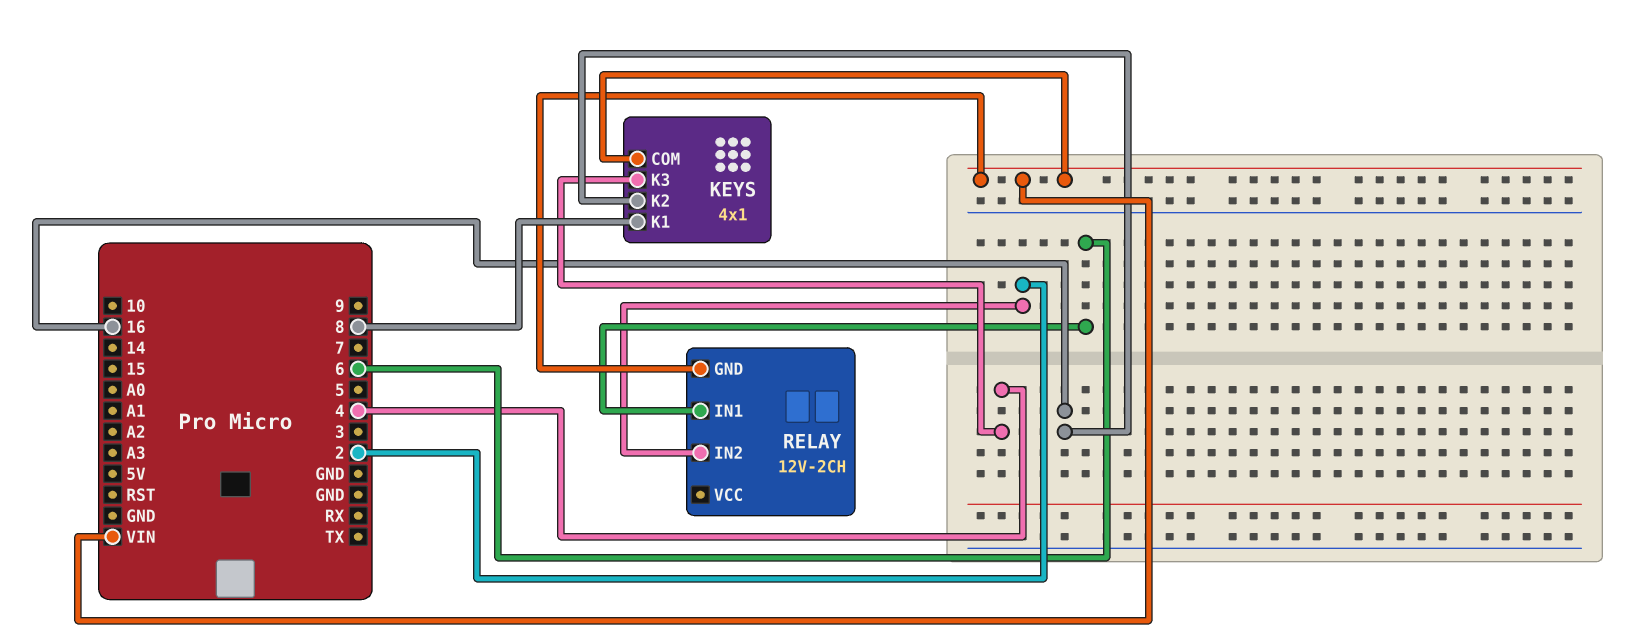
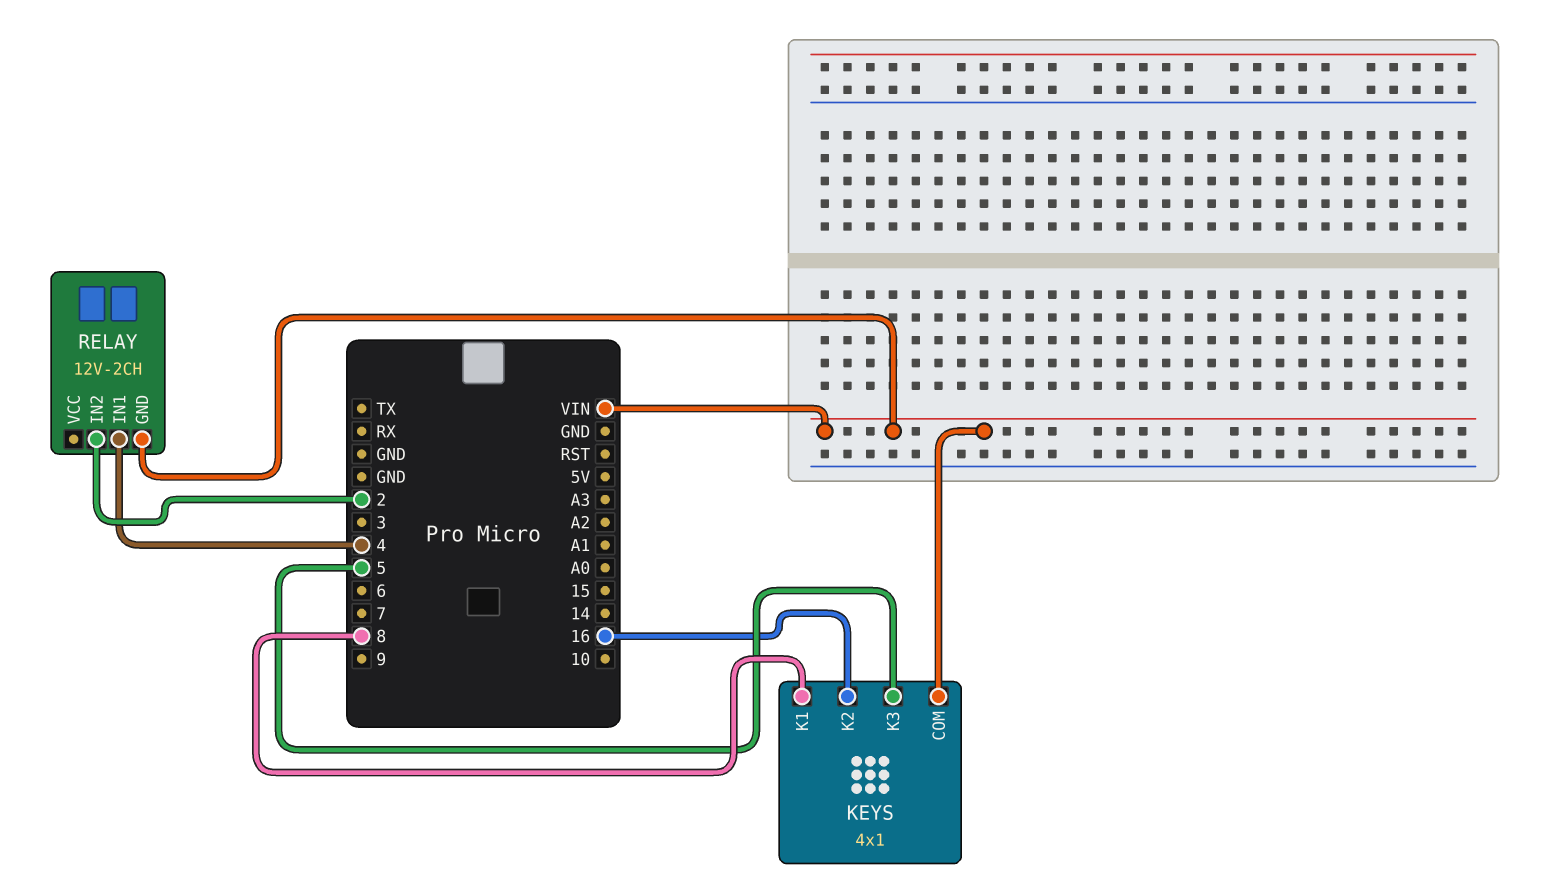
KEYS pin K3: 4 -> 5
RELAY pin IN1: 6 -> 4

